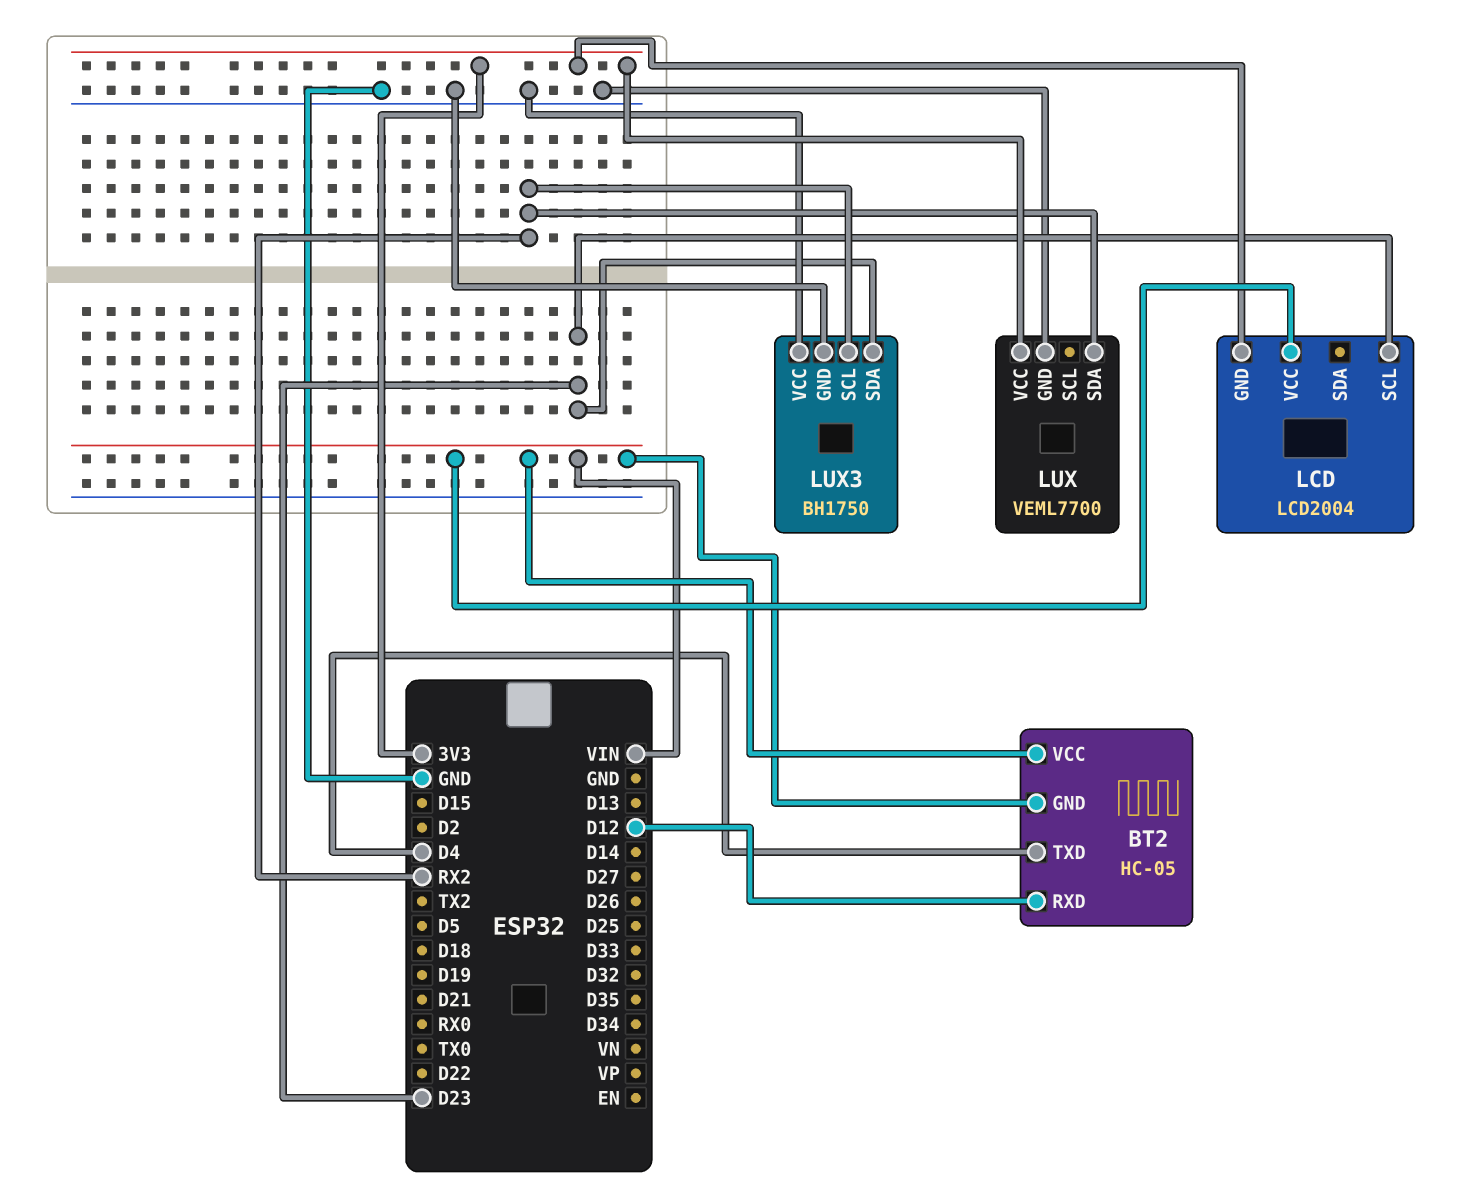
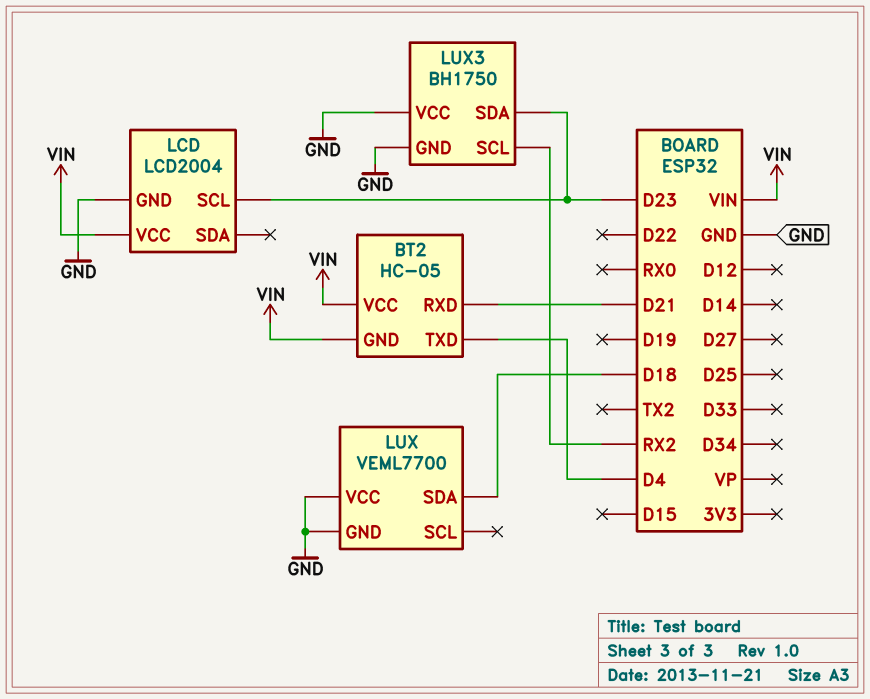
BT2 pin RXD: D12 -> D21
LCD pin GND: 3V3 -> GND
LUX pin SDA: RX2 -> D18
LUX pin VCC: 3V3 -> GND

